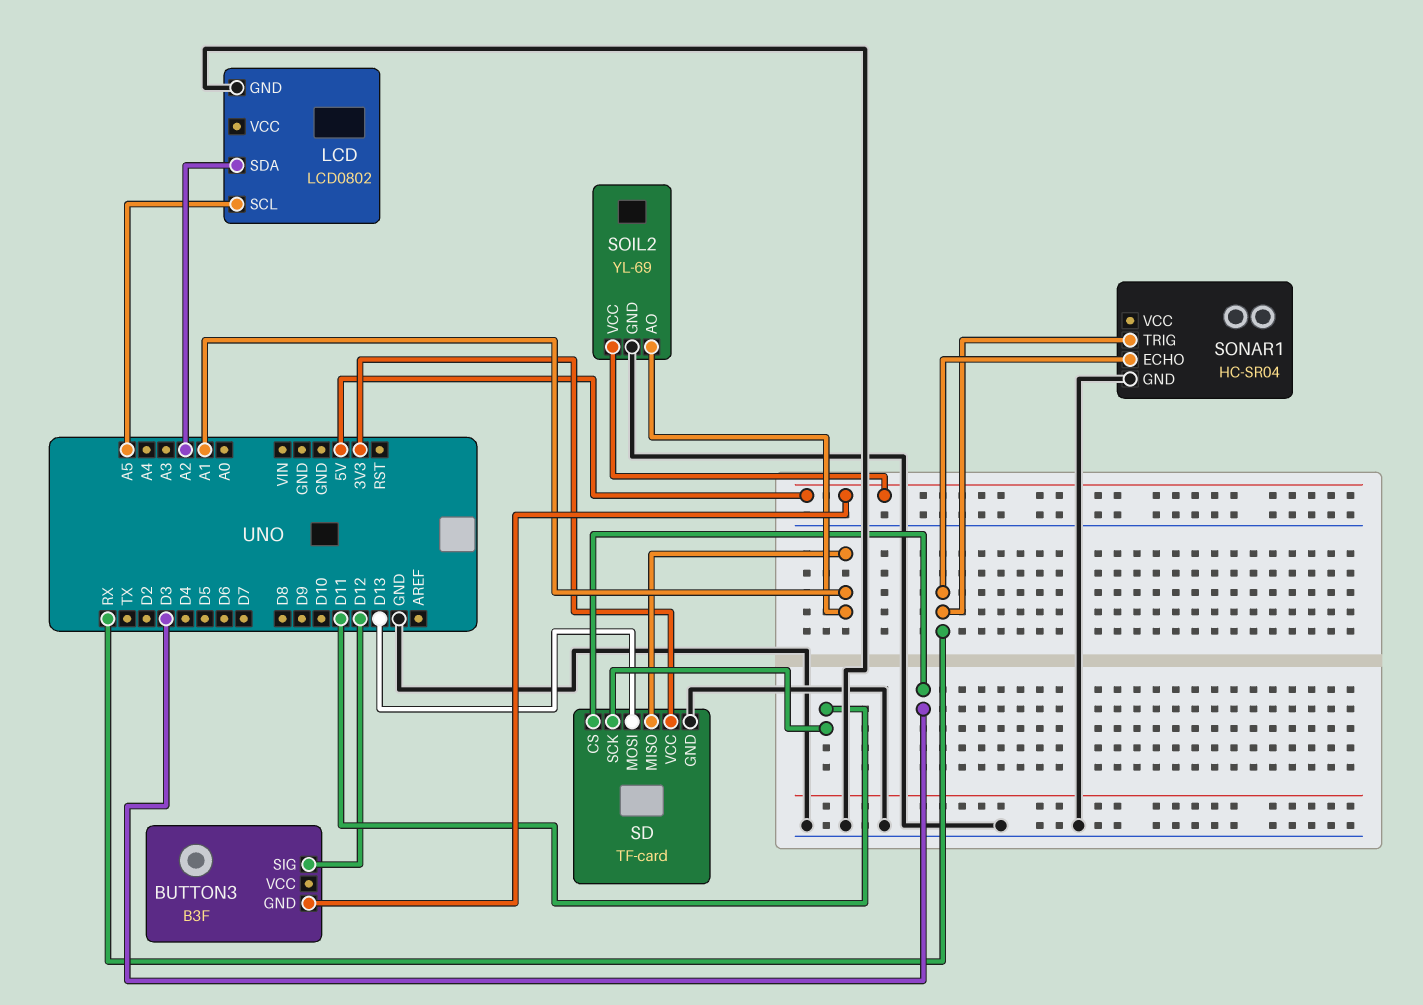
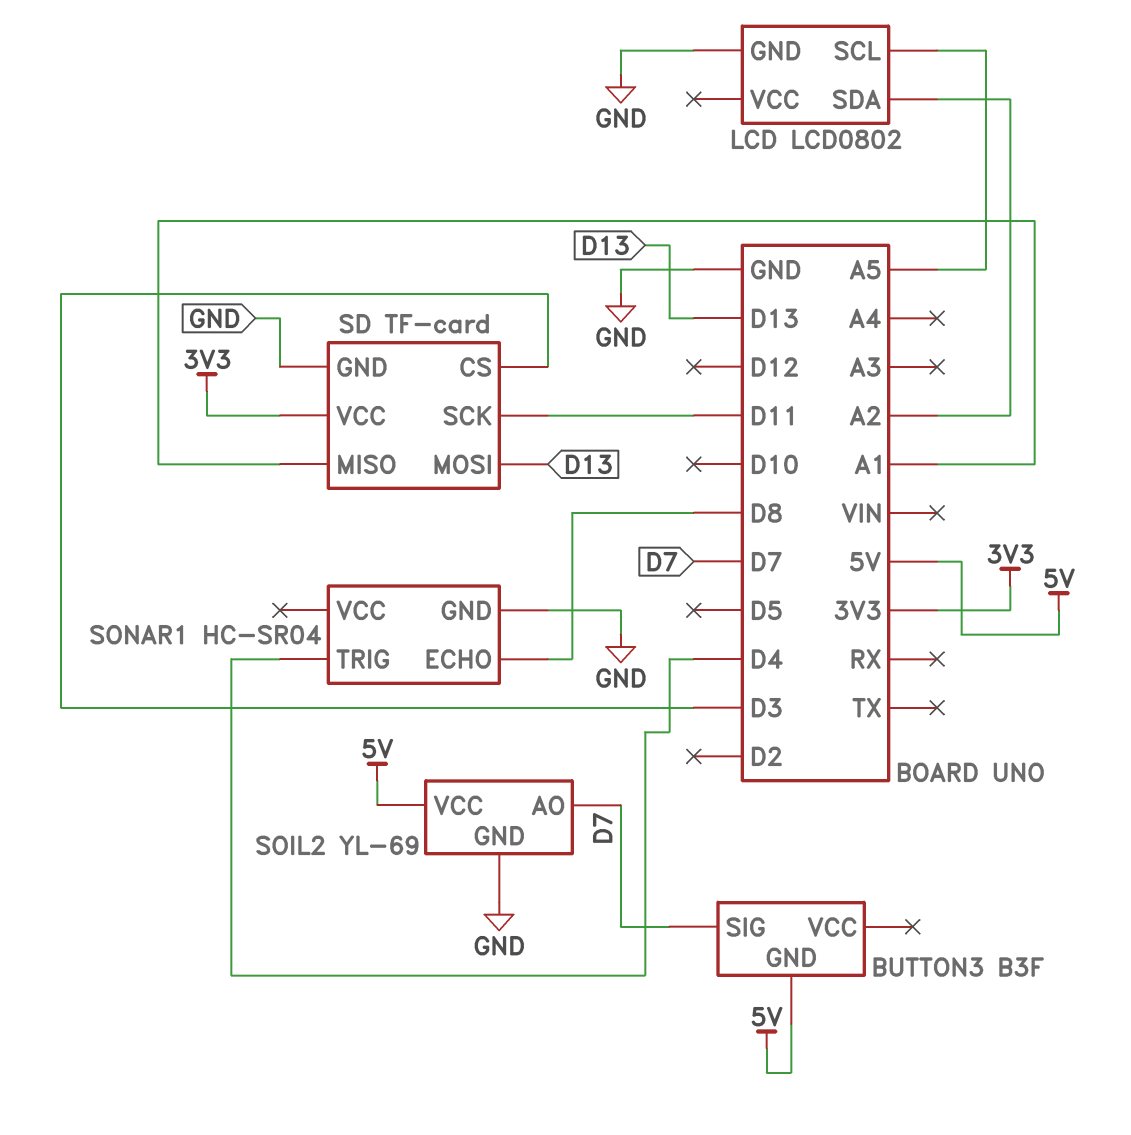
BUTTON3 pin SIG: D12 -> D7
SOIL2 pin AO: A1 -> D7
SONAR1 pin ECHO: RX -> D8
SONAR1 pin TRIG: RX -> D4

